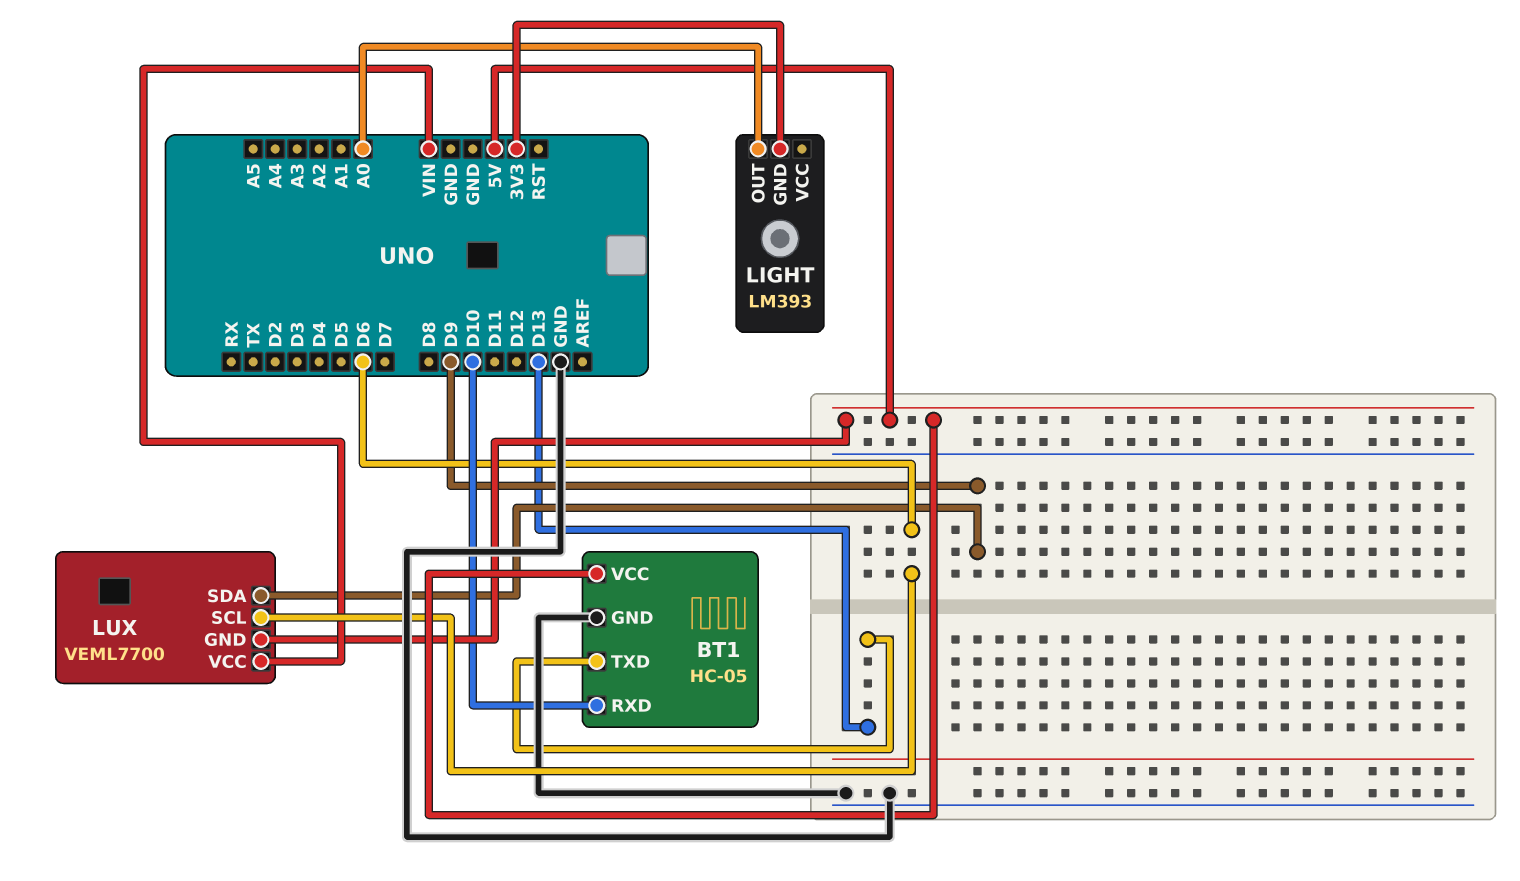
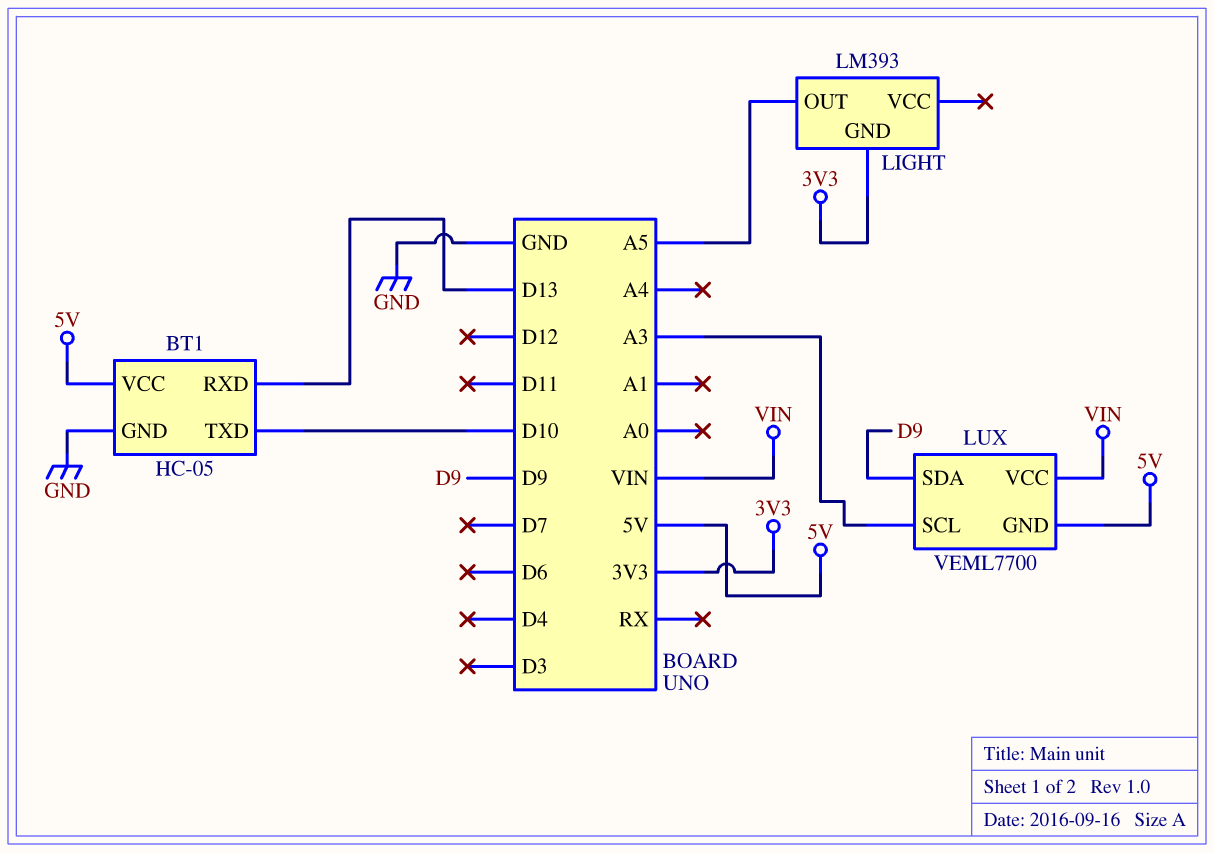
BT1 pin RXD: D10 -> D13
BT1 pin TXD: D13 -> D10
LIGHT pin OUT: A0 -> A5
LUX pin SCL: D6 -> A3

